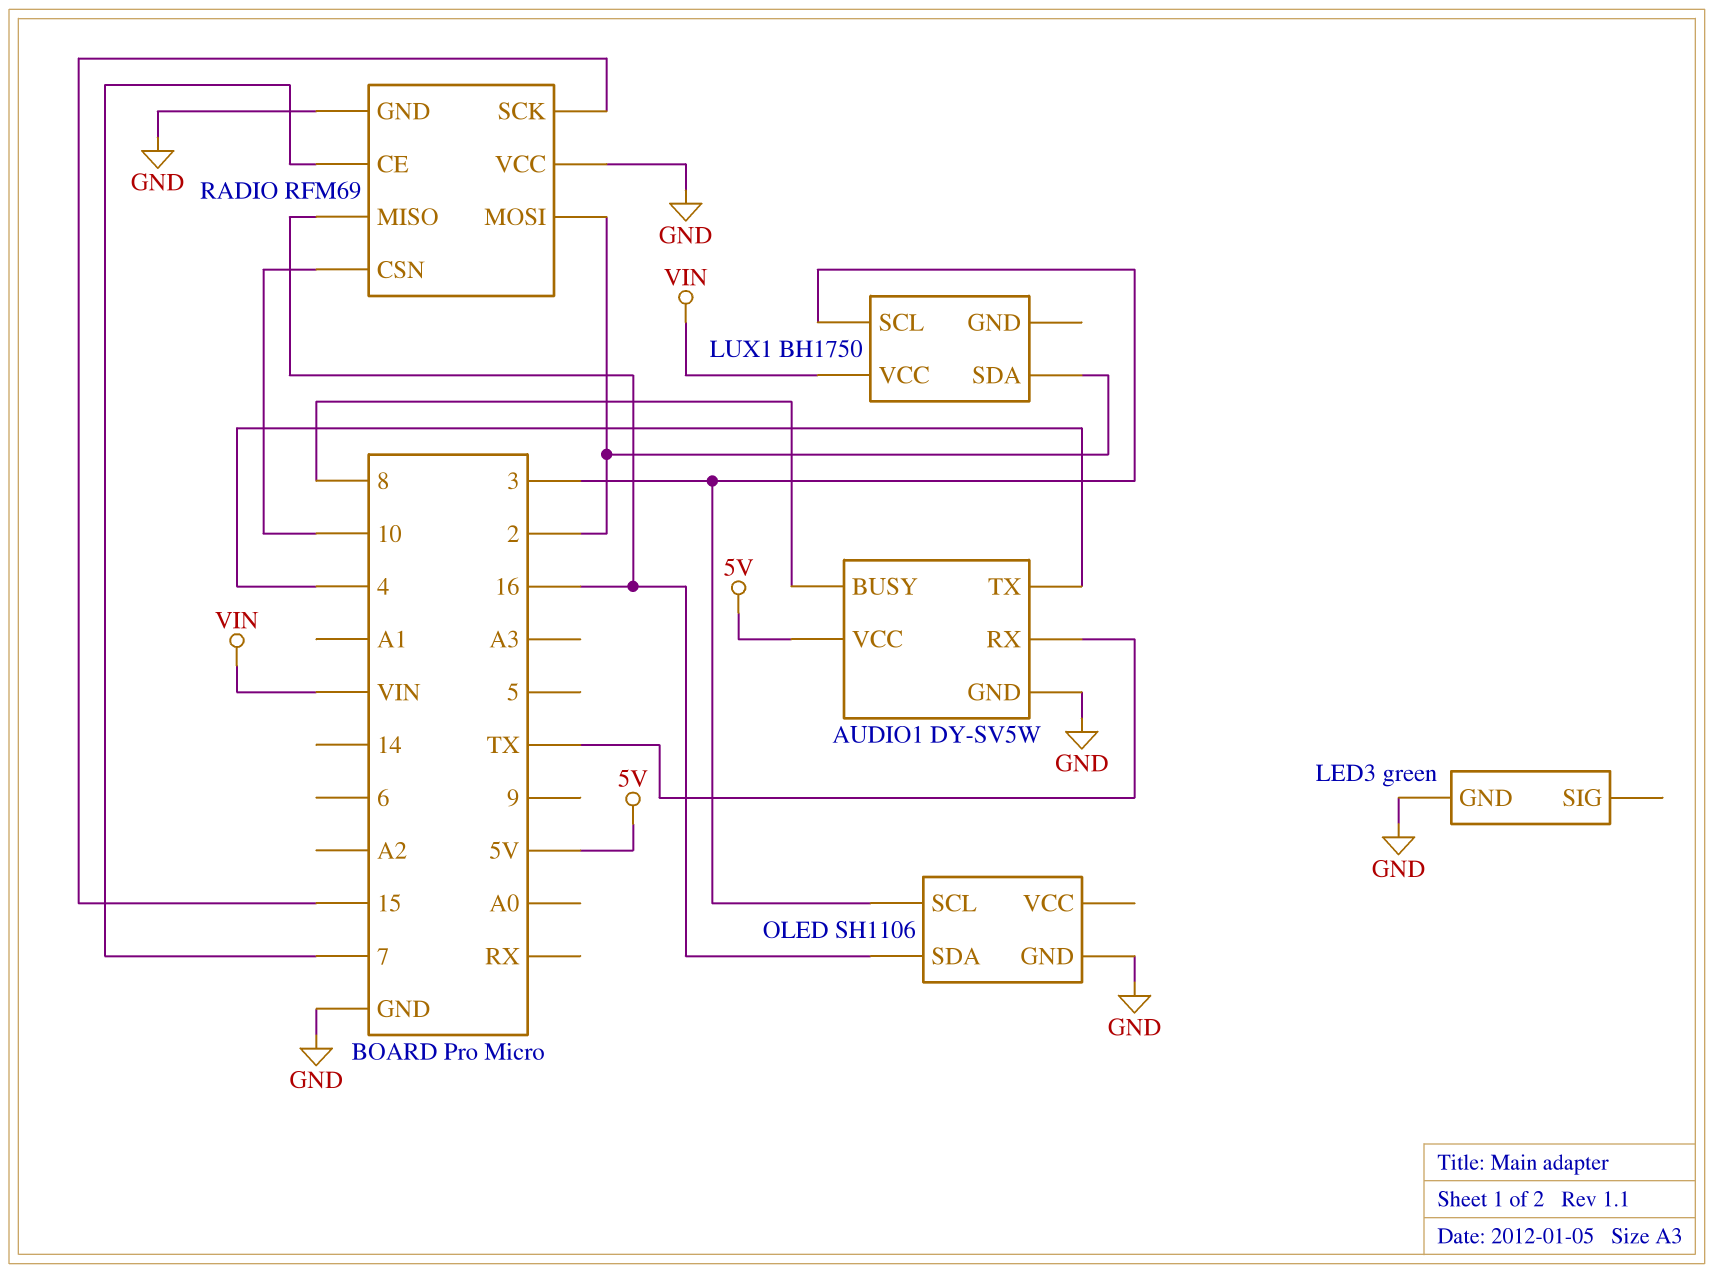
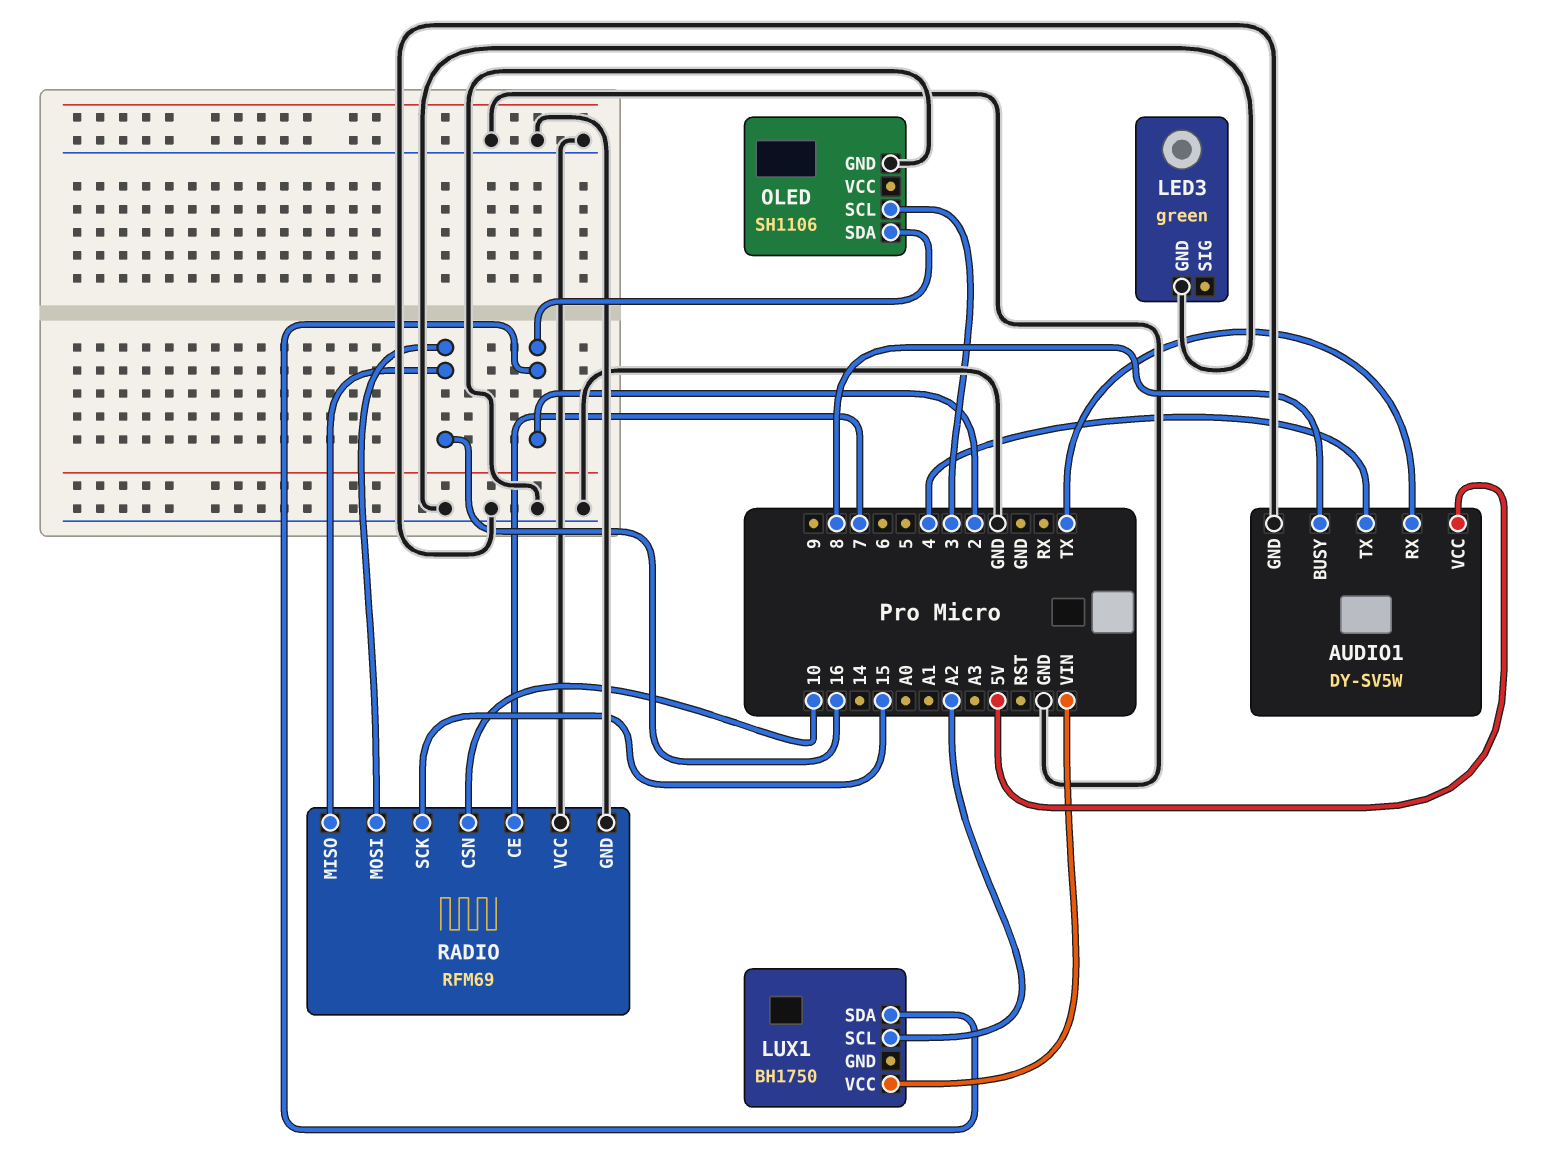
LUX1 pin SCL: 3 -> A2
OLED pin SDA: 16 -> 2
RADIO pin MOSI: 2 -> 16

